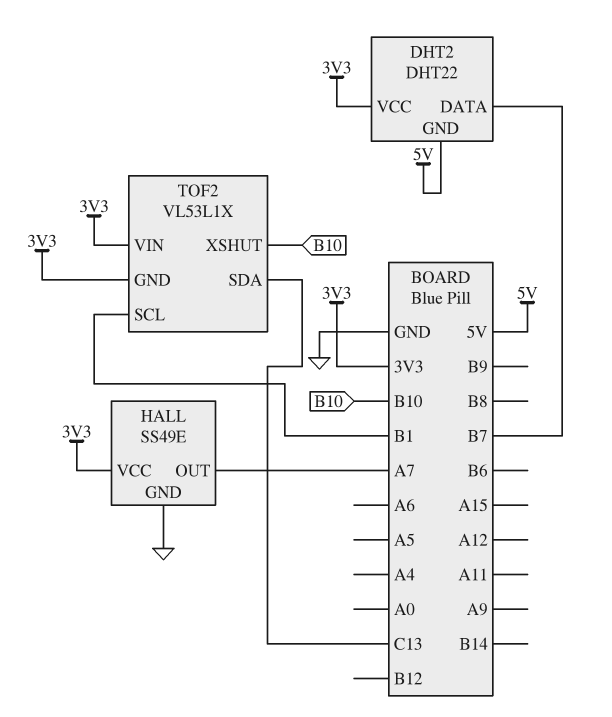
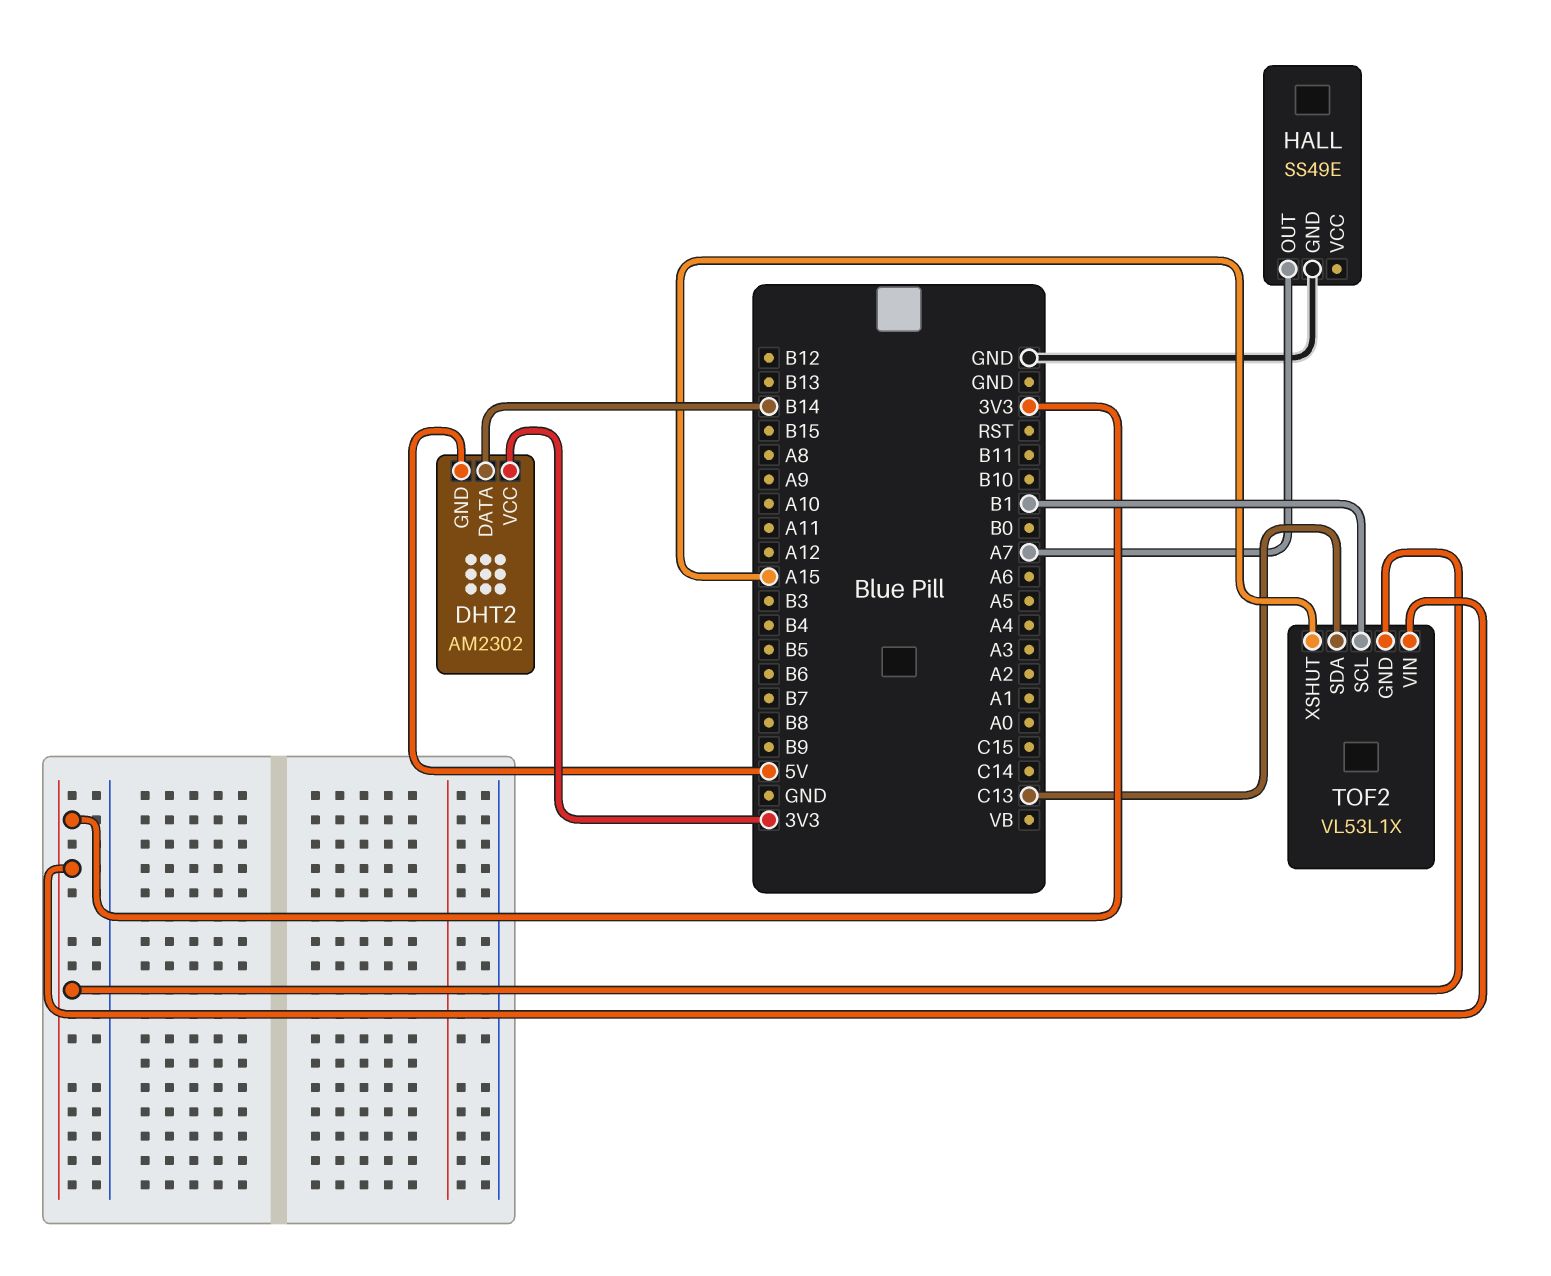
DHT2: DHT22 -> AM2302
DHT2 pin DATA: B7 -> B14
HALL pin VCC: 3V3 -> none
TOF2 pin XSHUT: B10 -> A15

